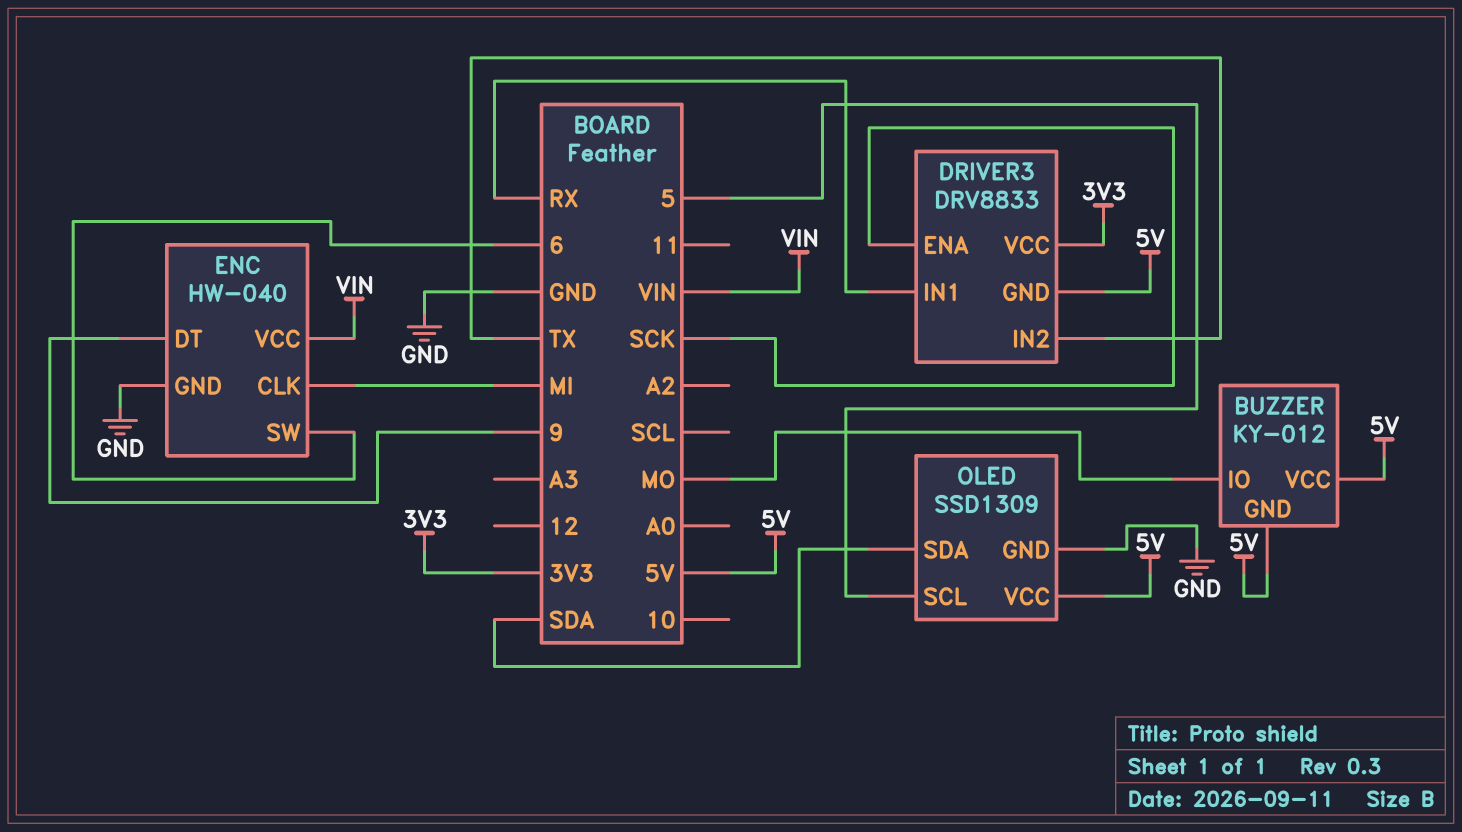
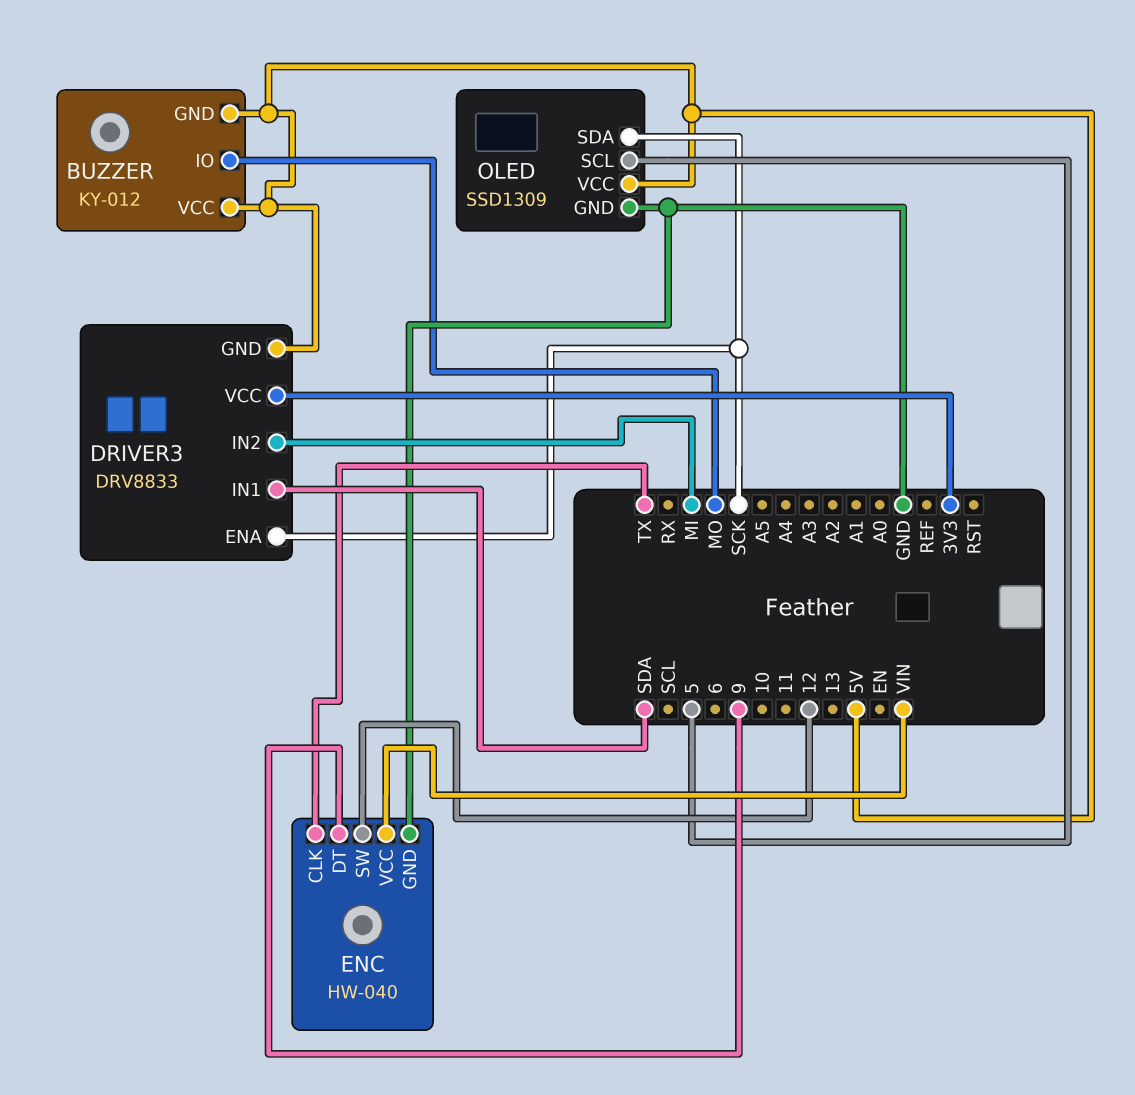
DRIVER3 pin IN1: RX -> SDA
DRIVER3 pin IN2: TX -> MI
ENC pin CLK: MI -> TX
ENC pin SW: 6 -> 12
OLED pin SDA: SDA -> SCK

